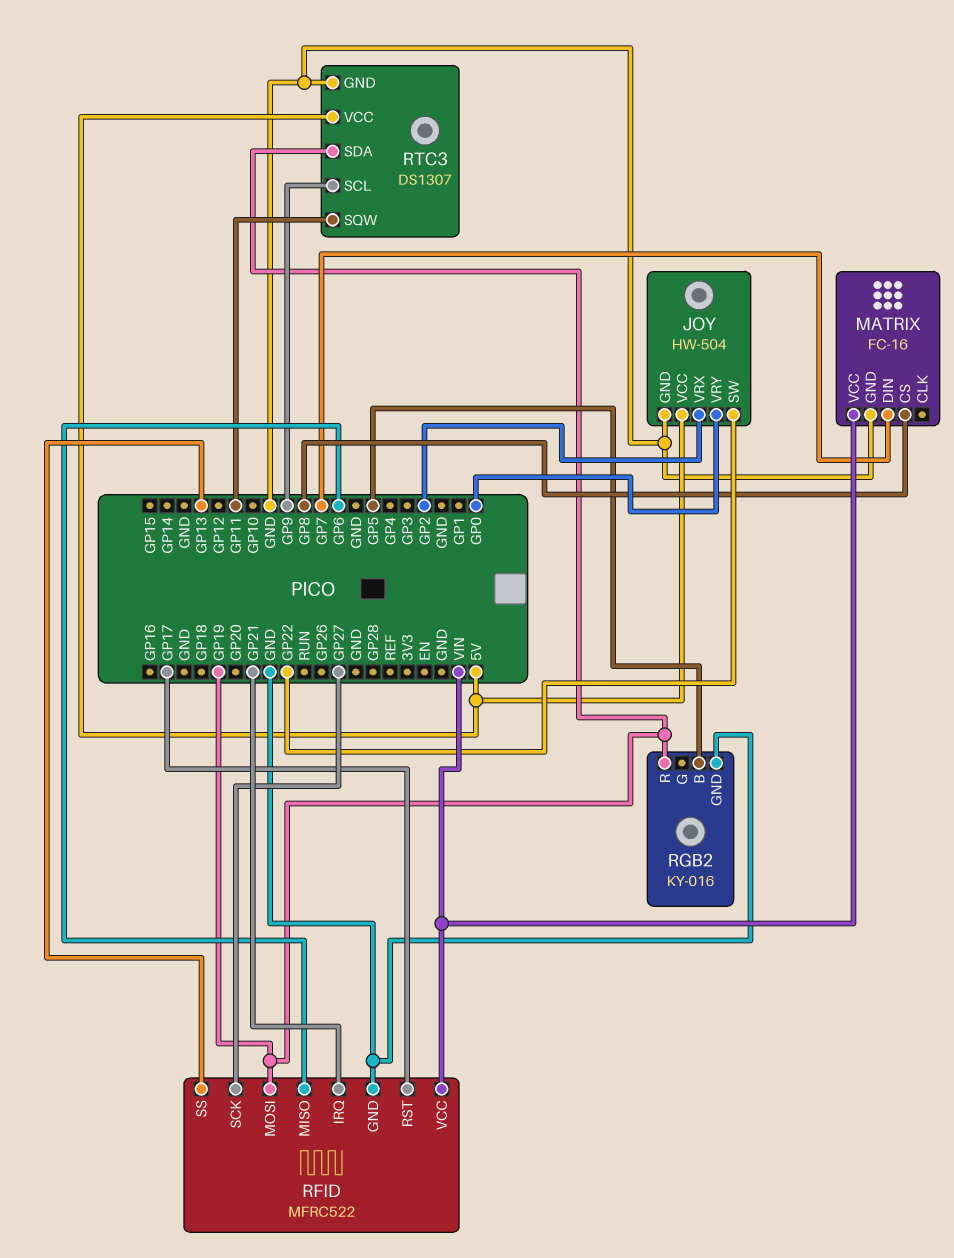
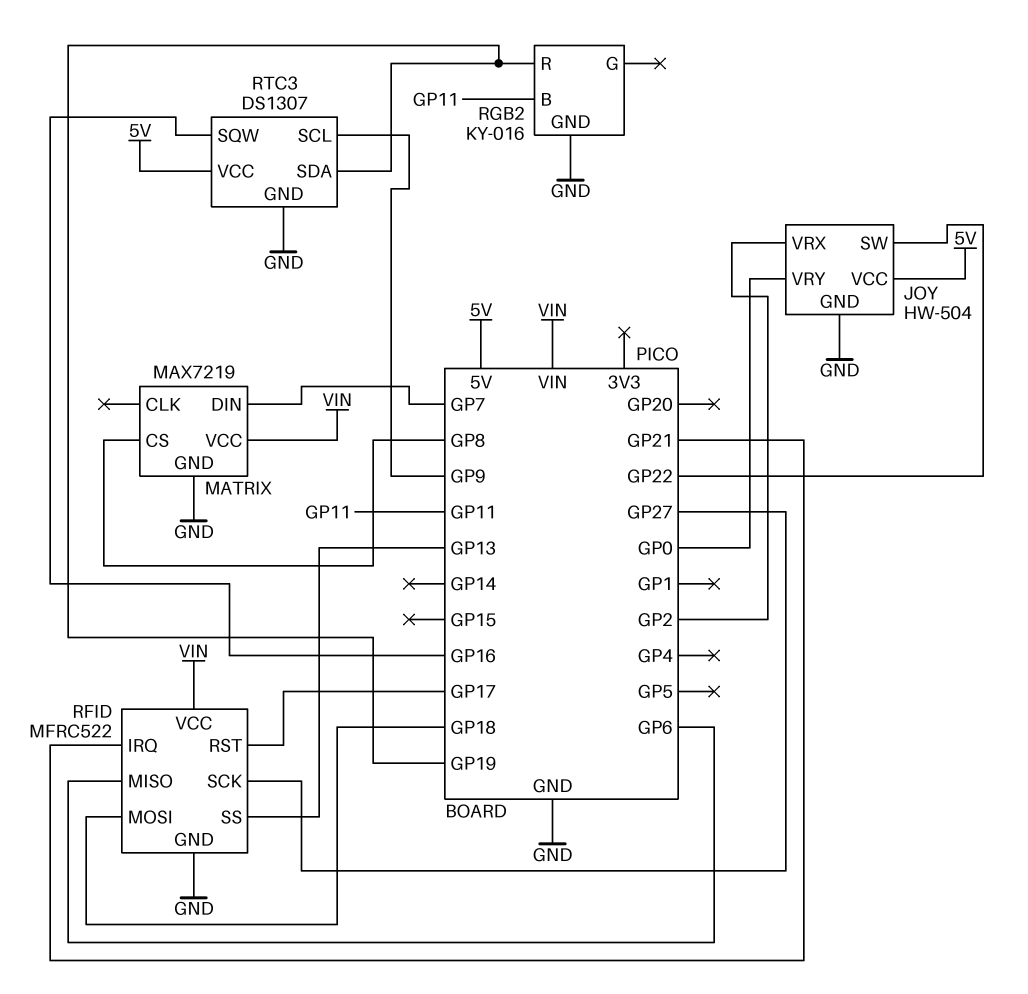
MATRIX: FC-16 -> MAX7219
RFID pin MOSI: GP19 -> GP18
RGB2 pin B: GP5 -> GP11
RTC3 pin SQW: GP11 -> GP16

